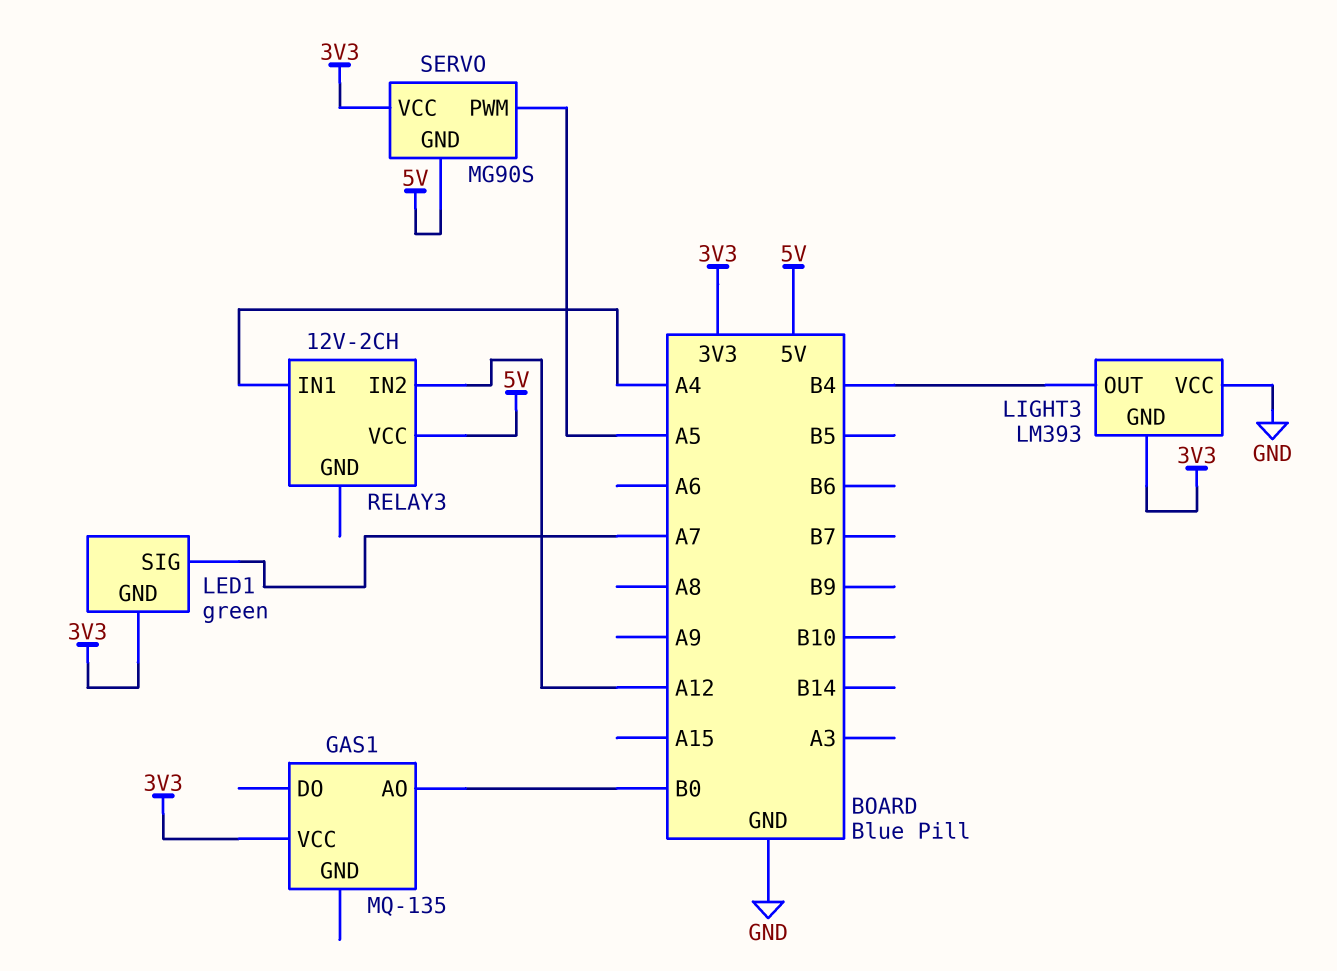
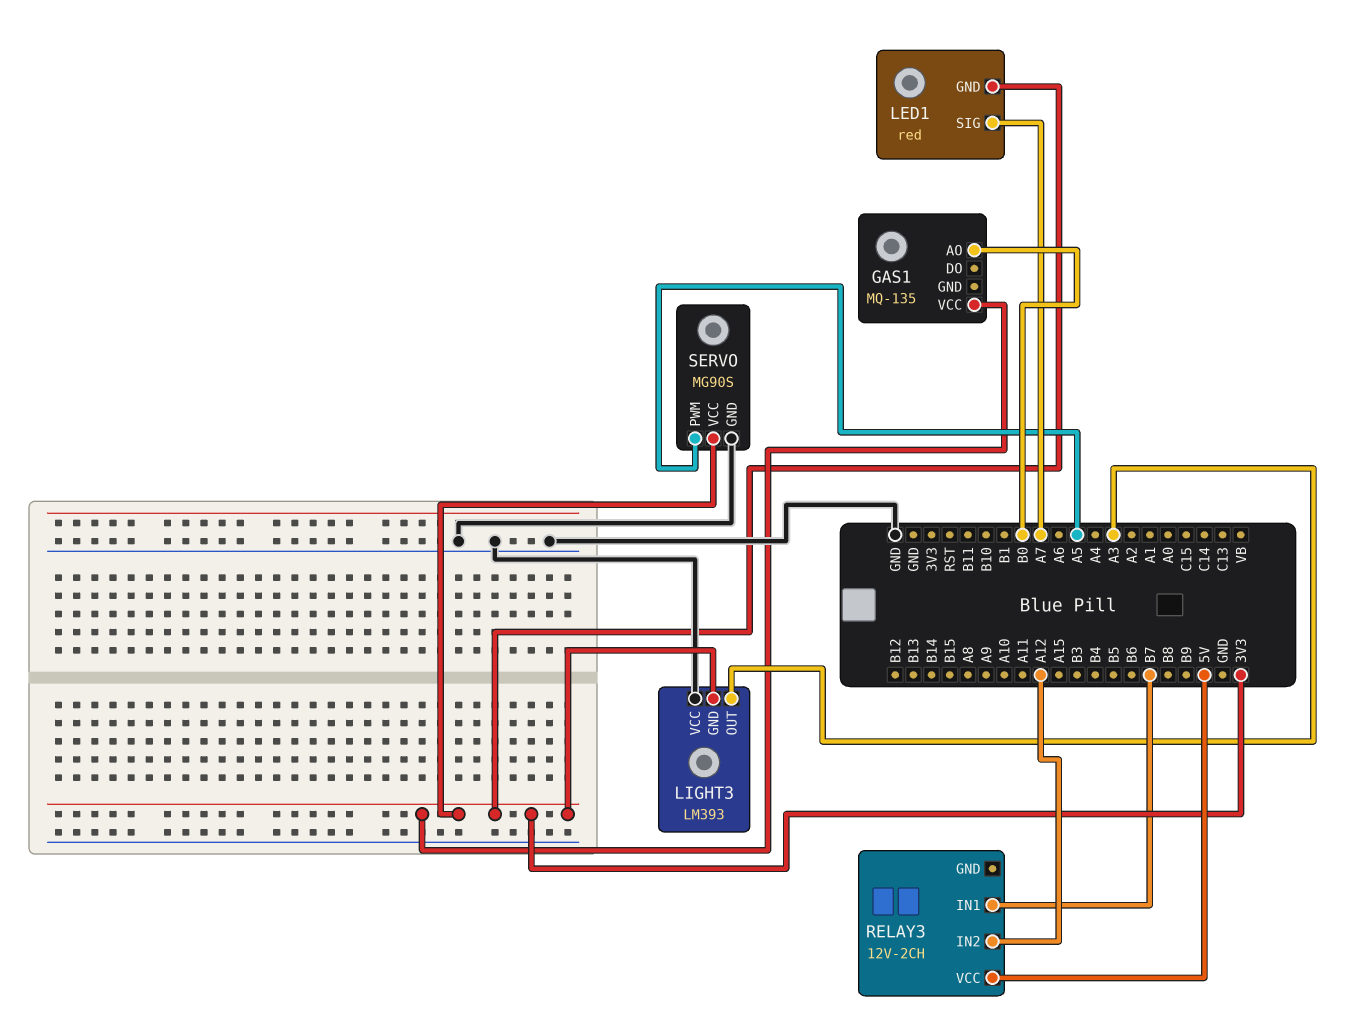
LED1: green -> red
LIGHT3 pin OUT: B4 -> A3
RELAY3 pin IN1: A4 -> B7
SERVO pin GND: 5V -> GND

